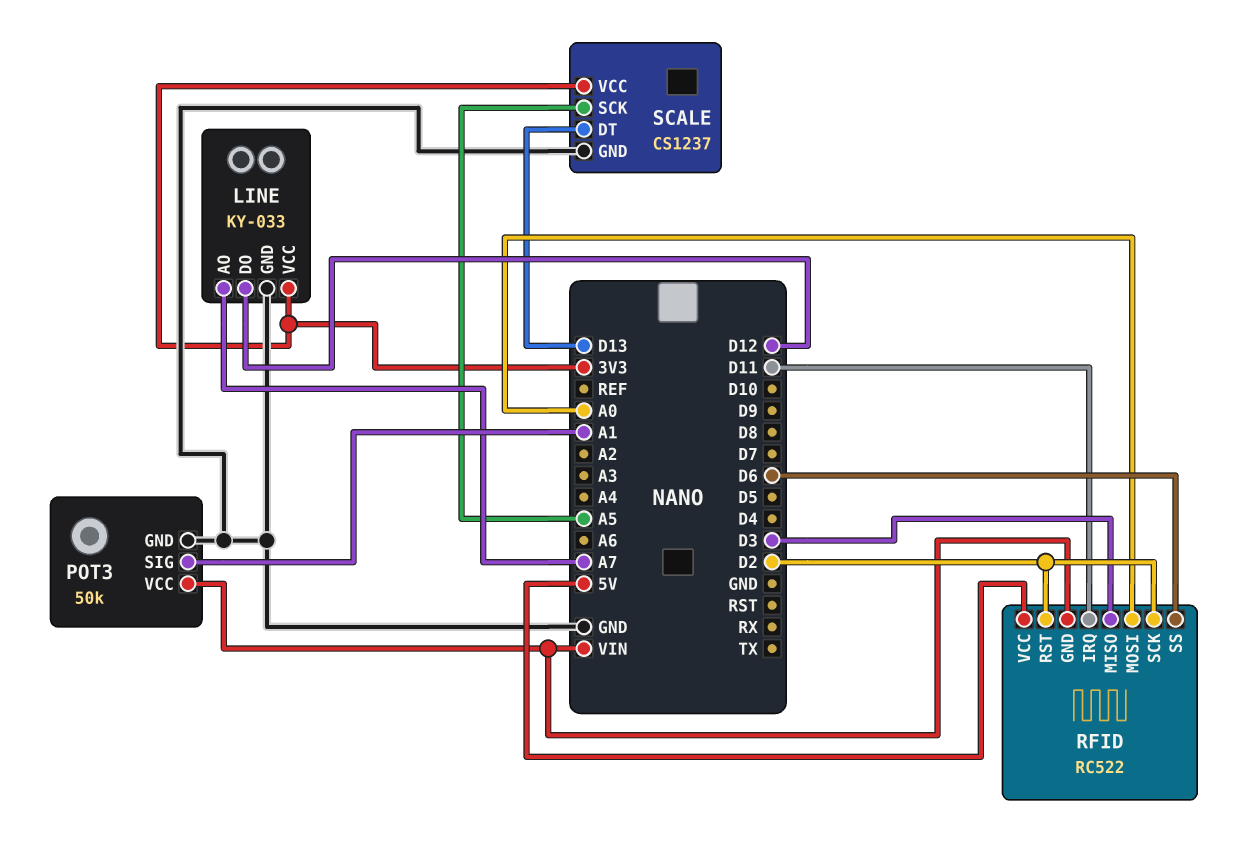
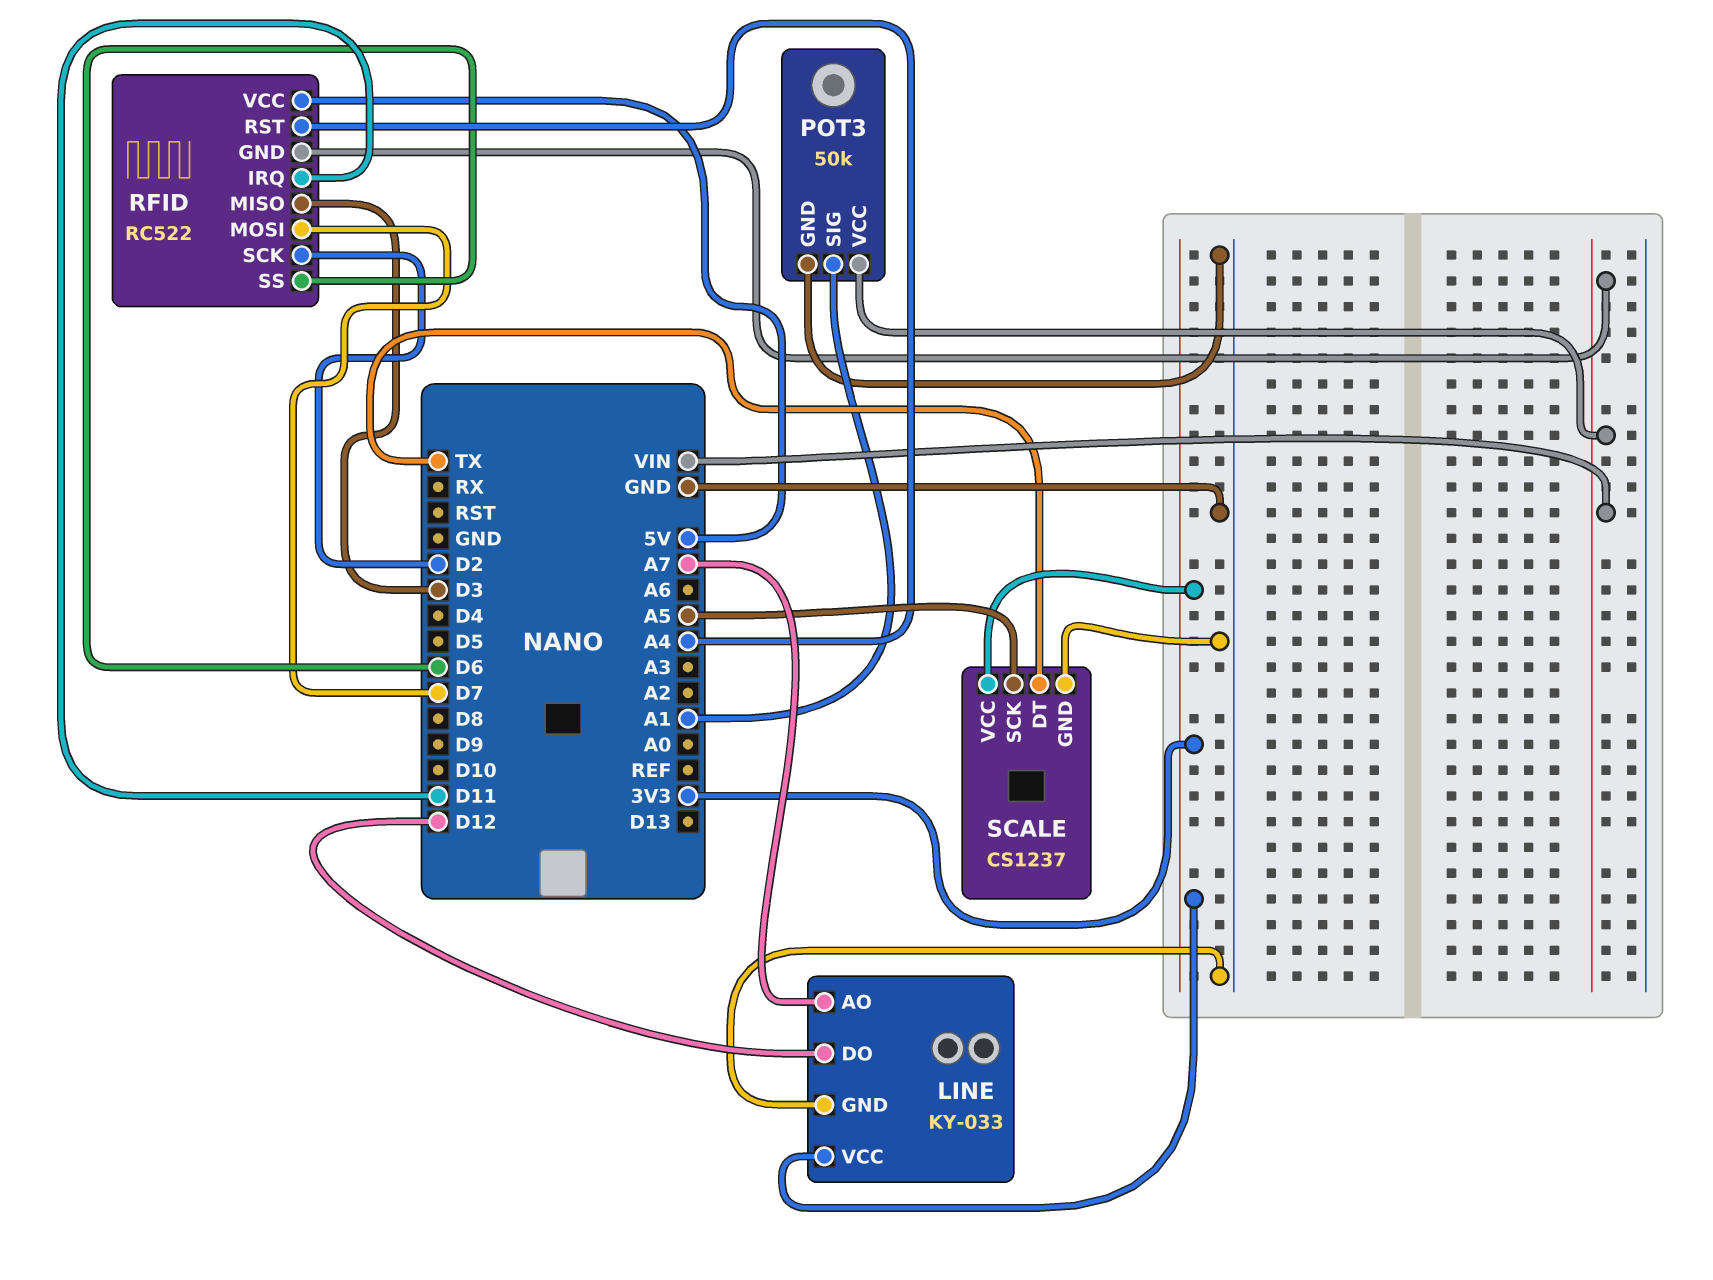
RFID pin MOSI: A0 -> D7
RFID pin RST: D2 -> A4
SCALE pin DT: D13 -> TX

